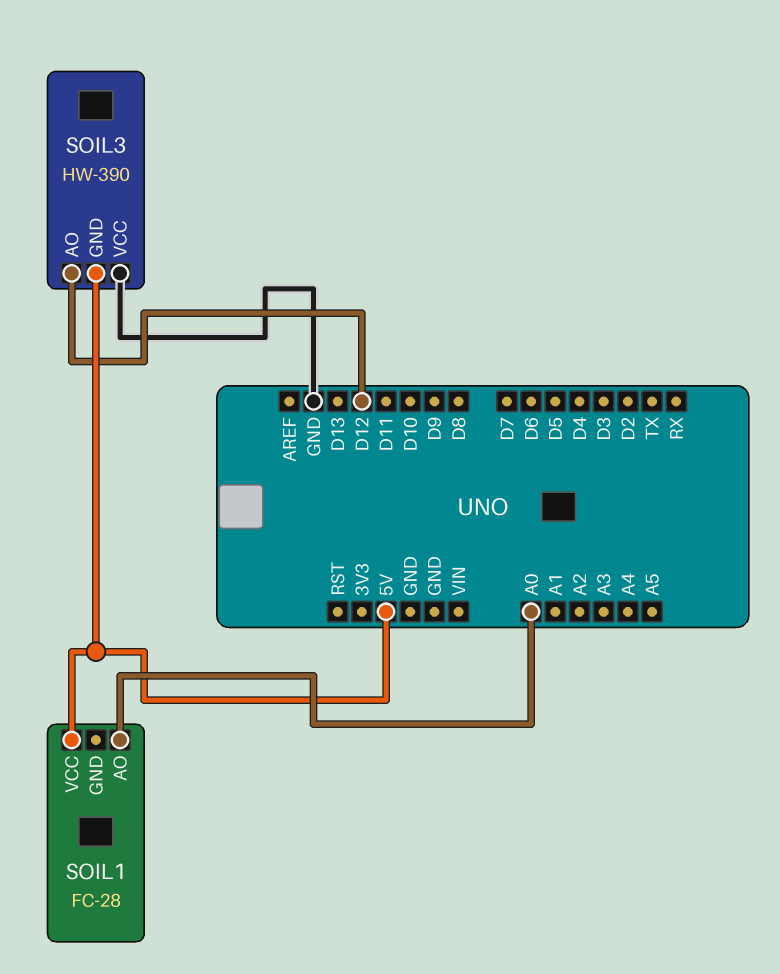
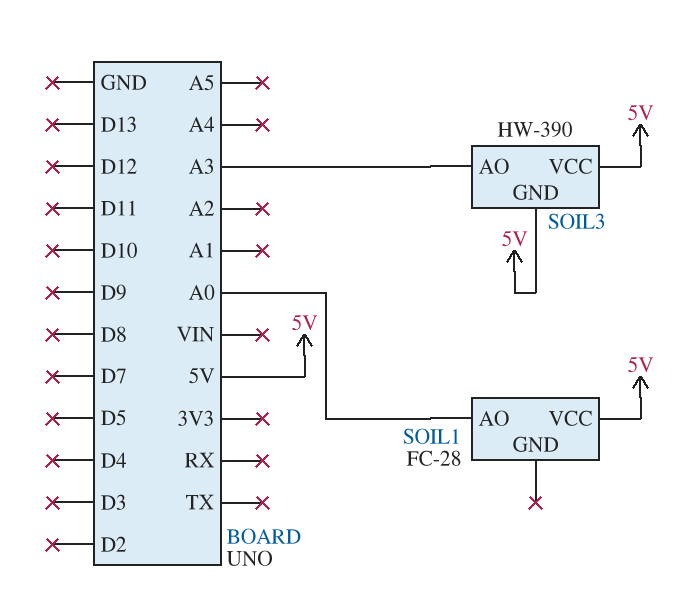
SOIL3 pin AO: D12 -> A3
SOIL3 pin VCC: GND -> 5V

